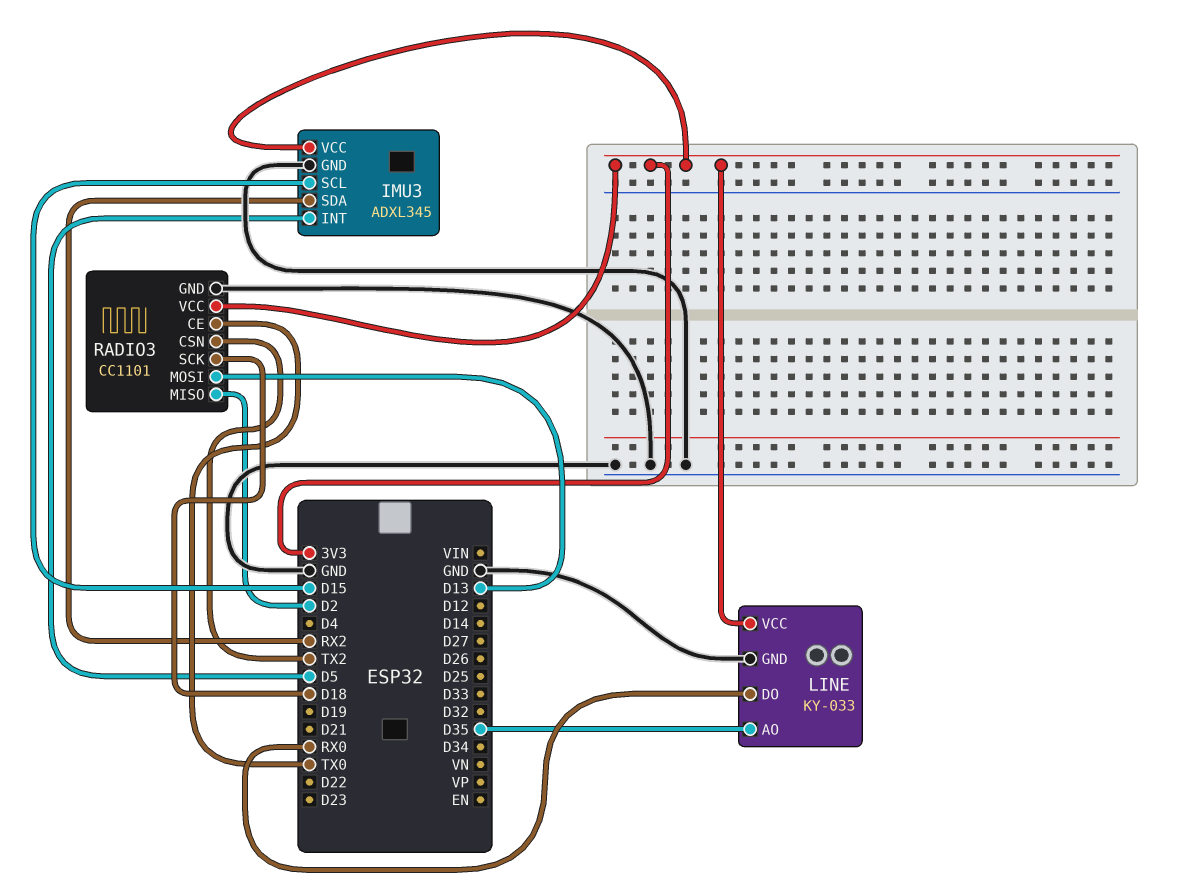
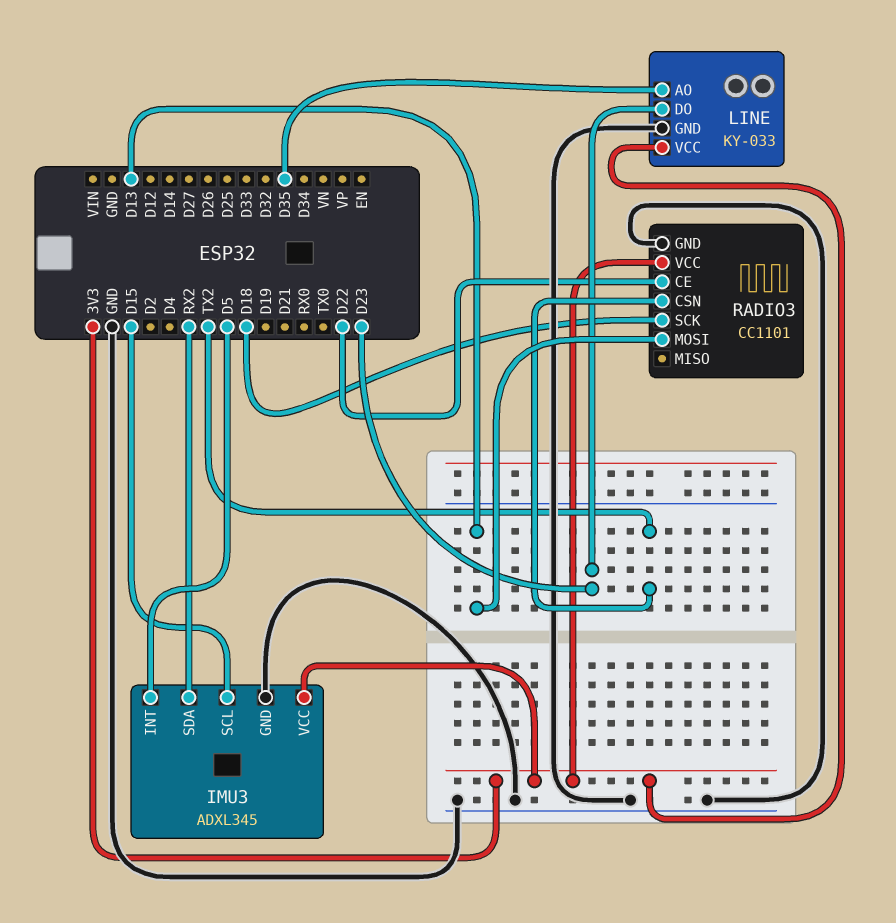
LINE pin DO: RX0 -> D23
RADIO3 pin CE: TX0 -> D22
RADIO3 pin MISO: D2 -> none

